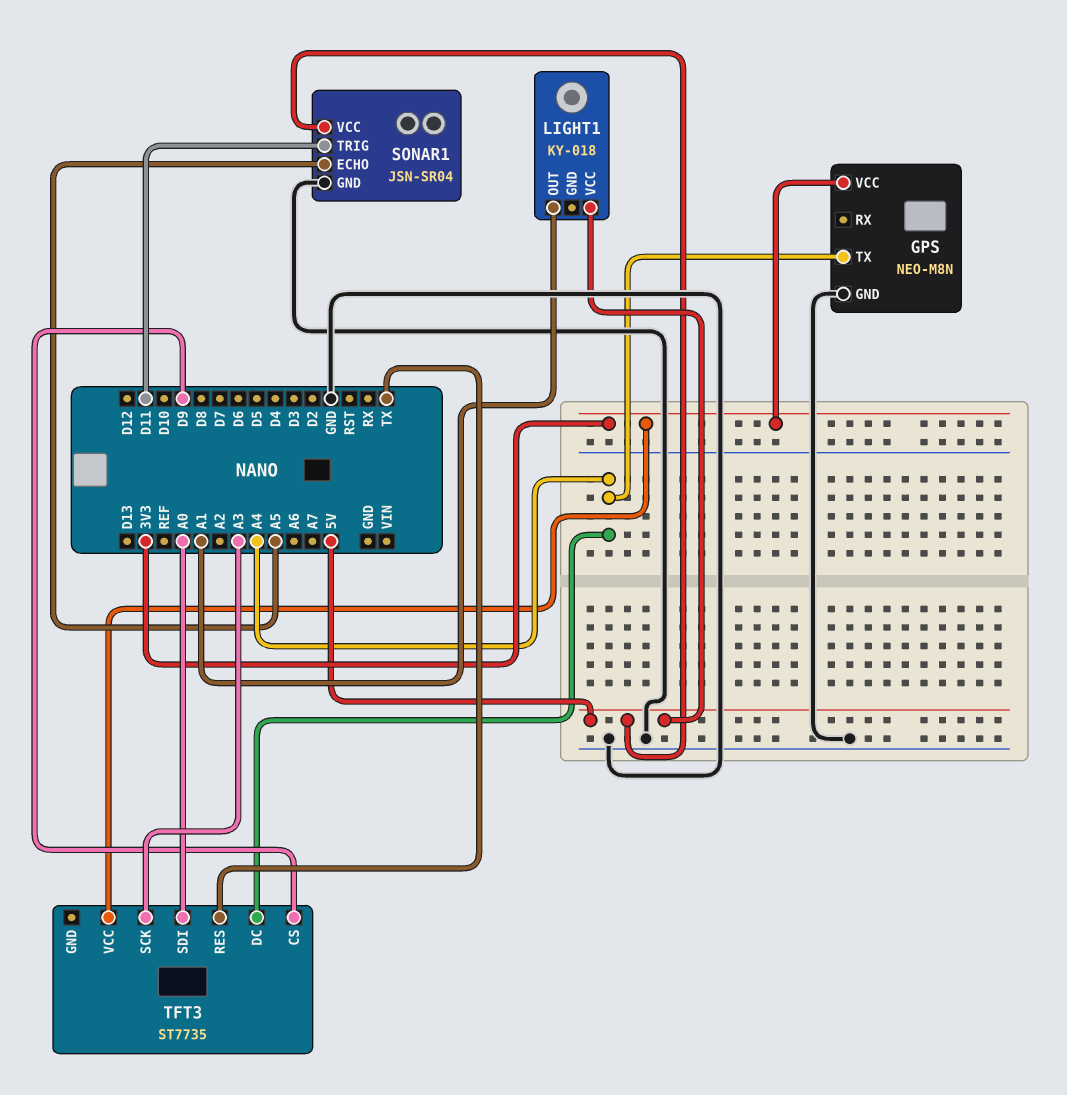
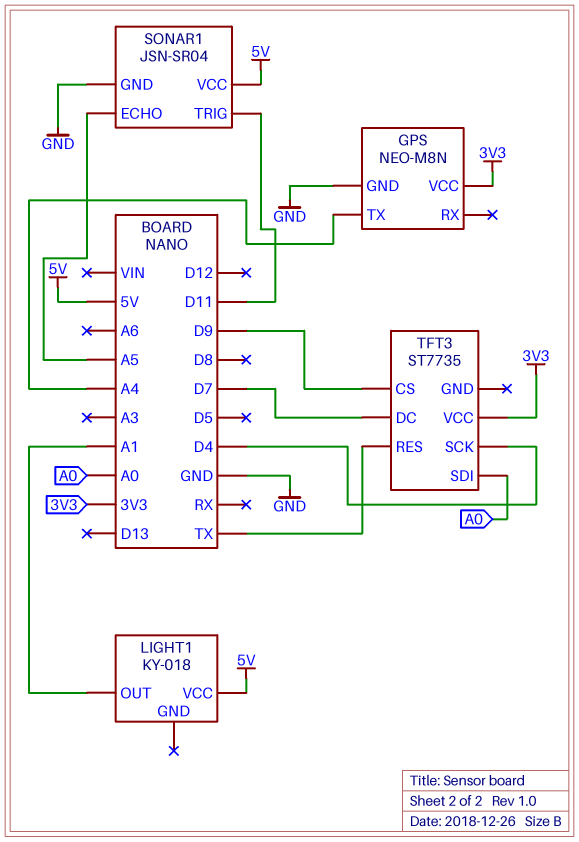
TFT3 pin DC: A4 -> D7
TFT3 pin SCK: A3 -> D4

